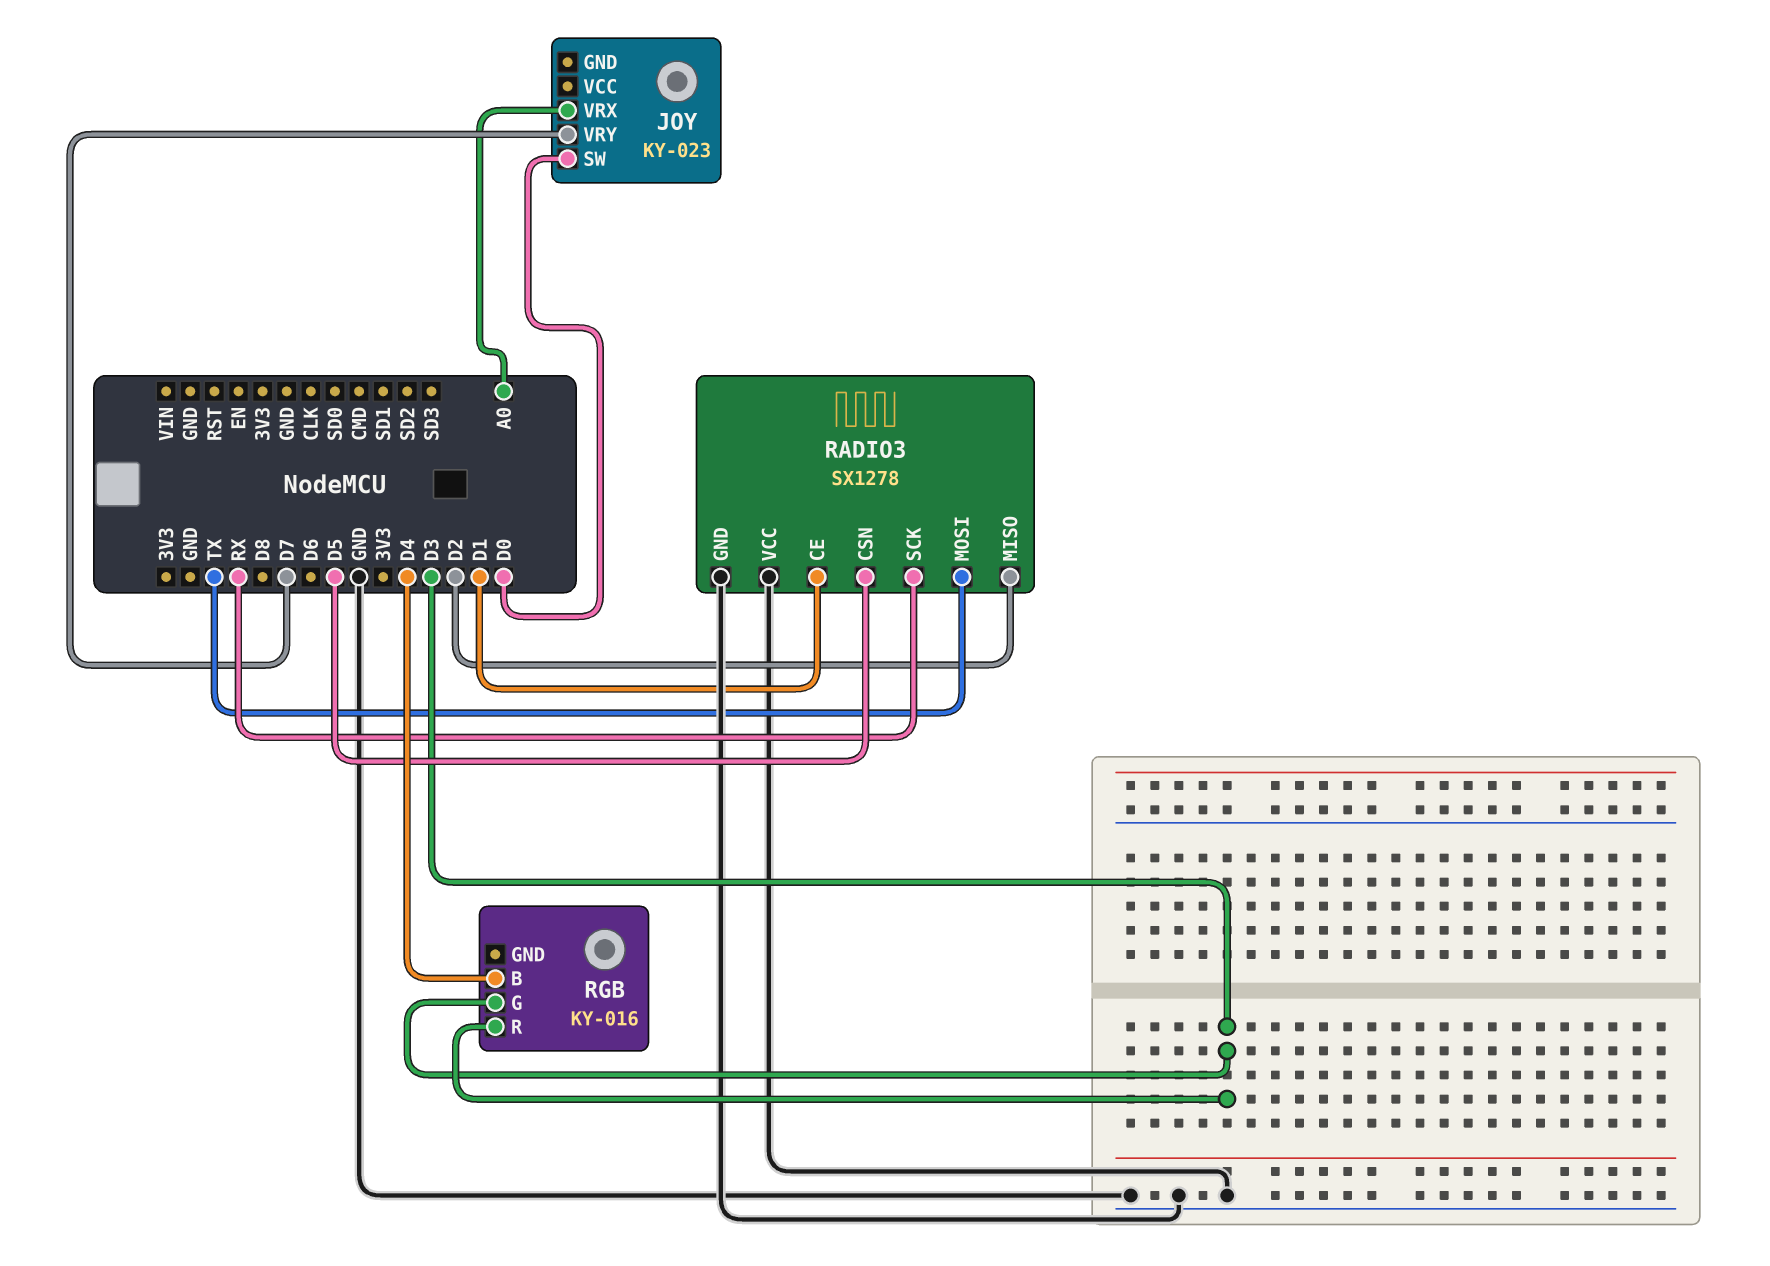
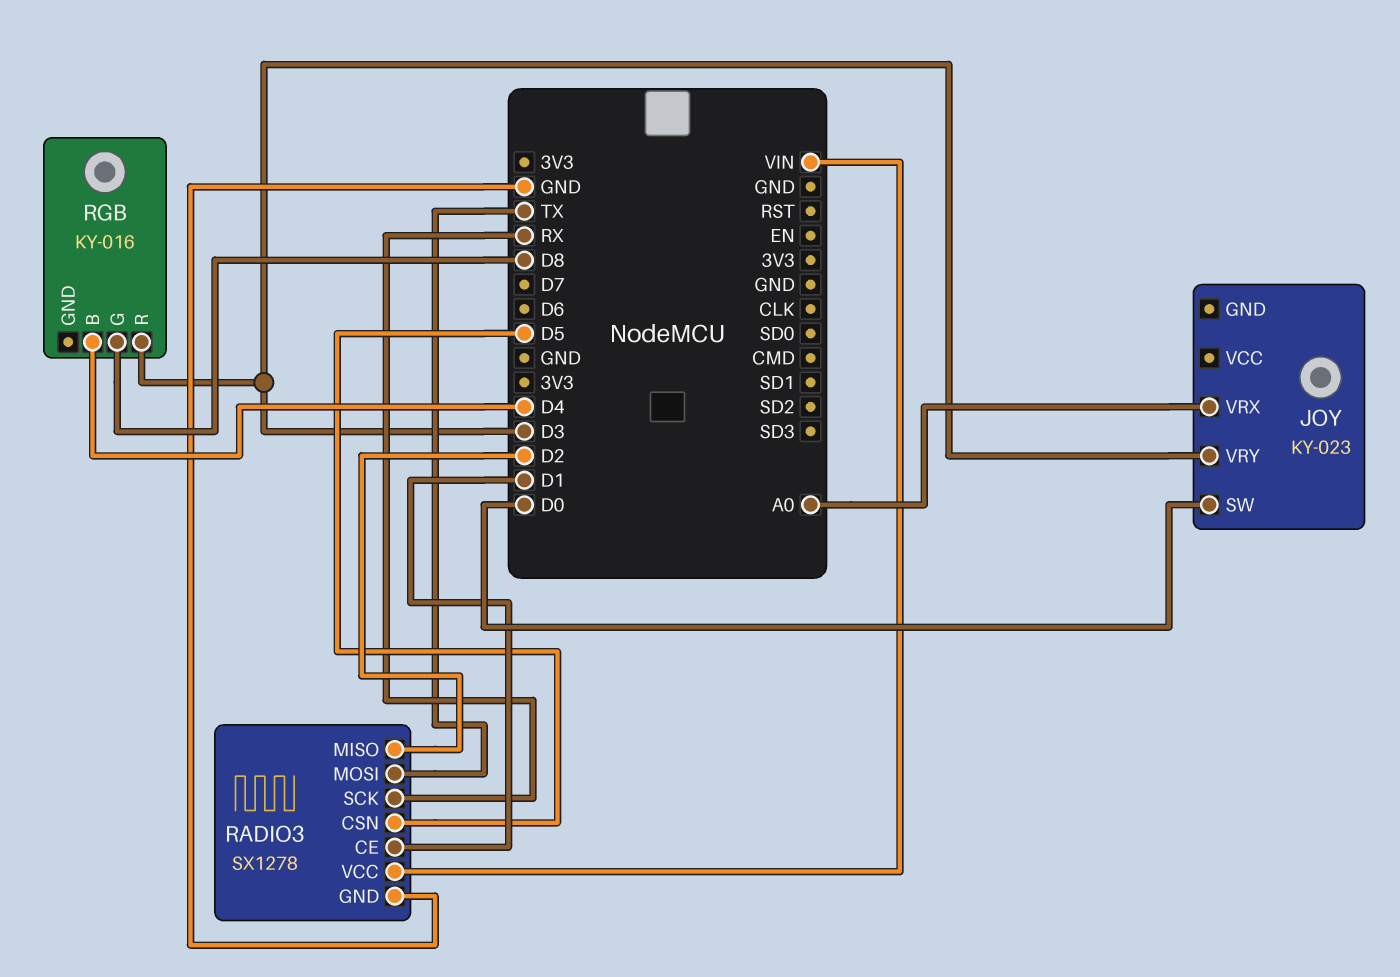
JOY pin VRY: D7 -> D3
RADIO3 pin VCC: GND -> VIN
RGB pin G: D3 -> D8

